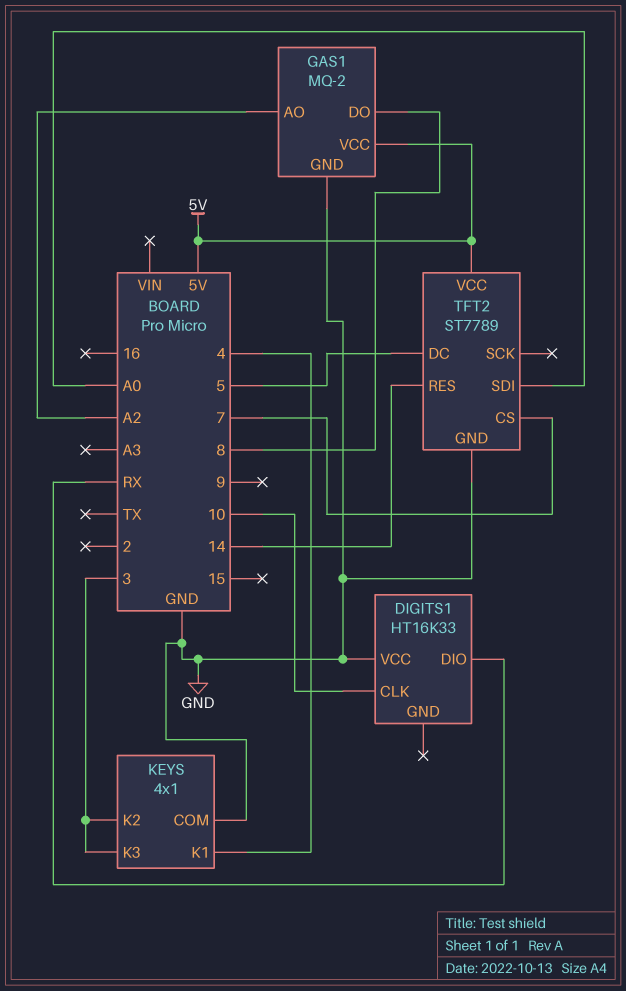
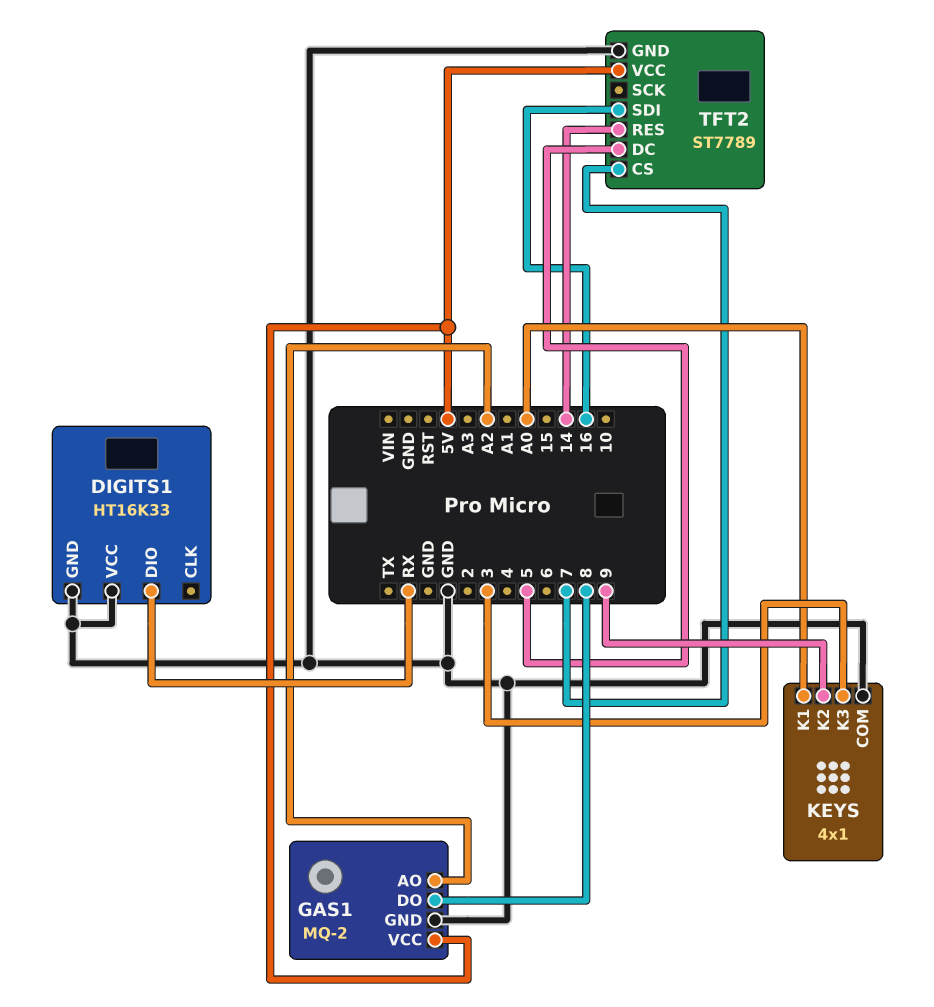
DIGITS1 pin CLK: 10 -> none
DIGITS1 pin GND: none -> GND
KEYS pin K1: 4 -> A0
KEYS pin K2: 3 -> 9
TFT2 pin SDI: A0 -> 16

